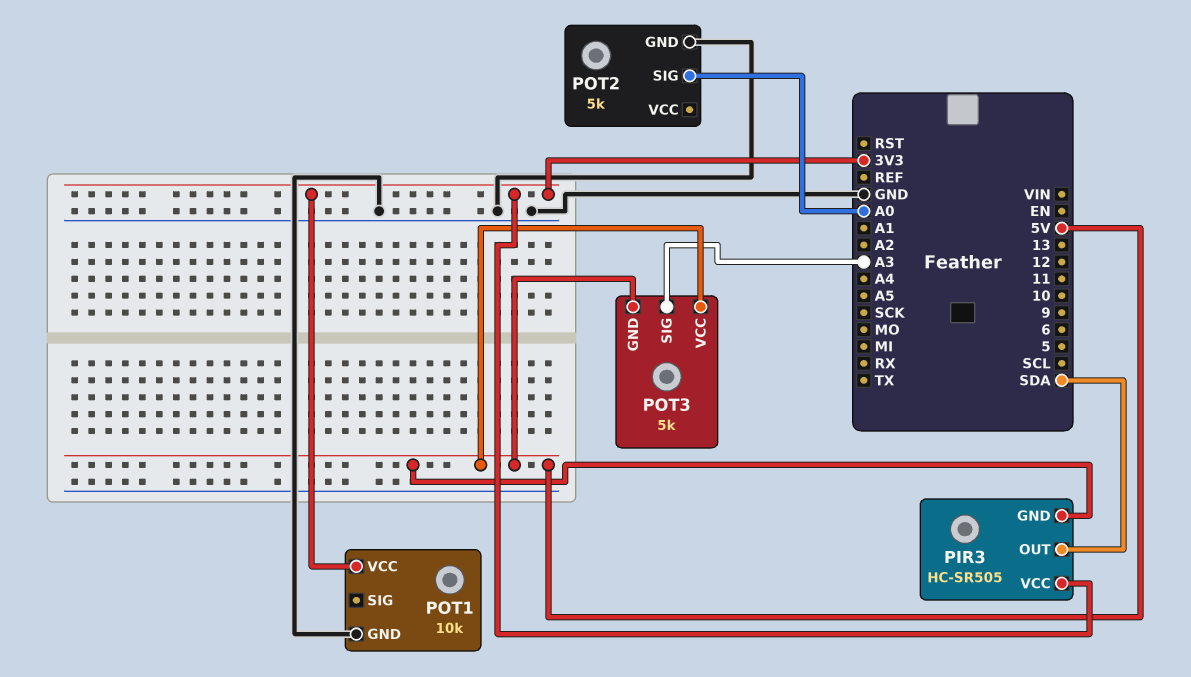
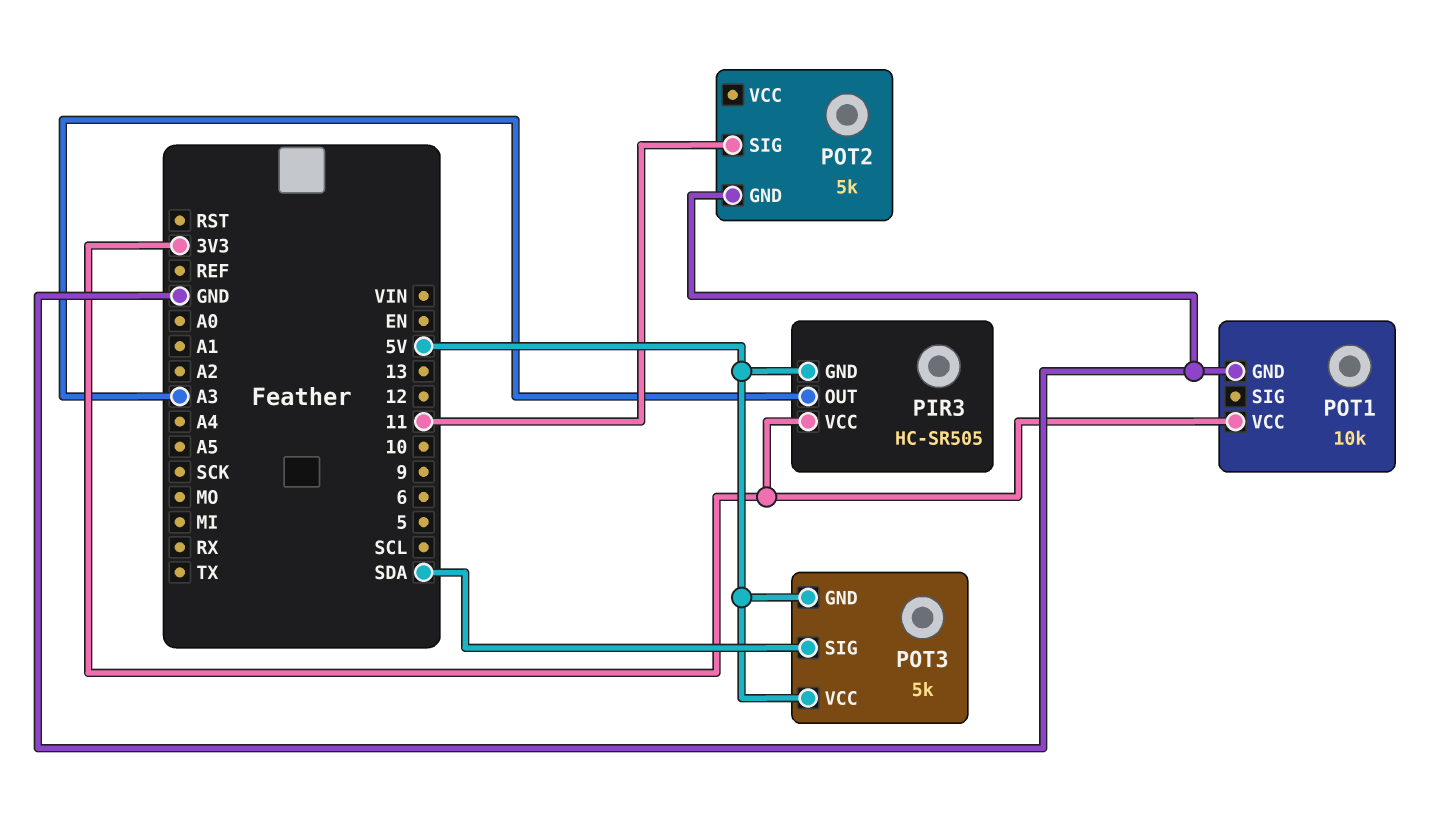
PIR3 pin OUT: SDA -> A3
POT2 pin SIG: A0 -> 11
POT3 pin SIG: A3 -> SDA

